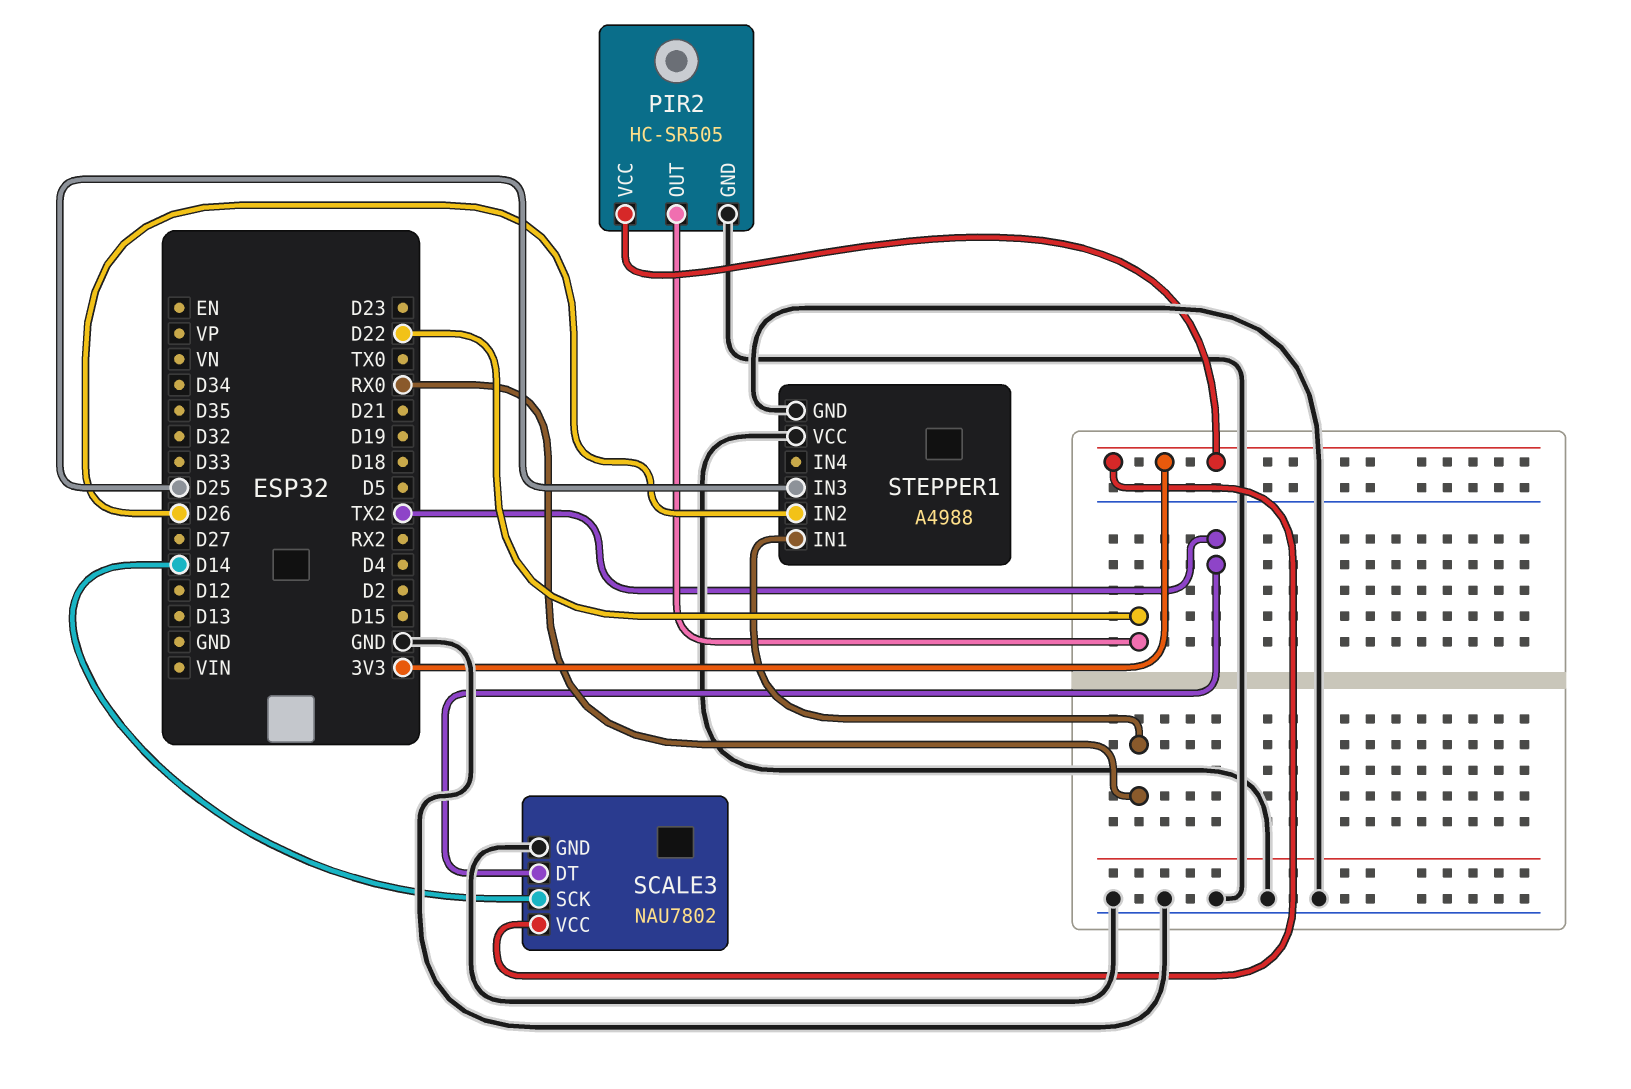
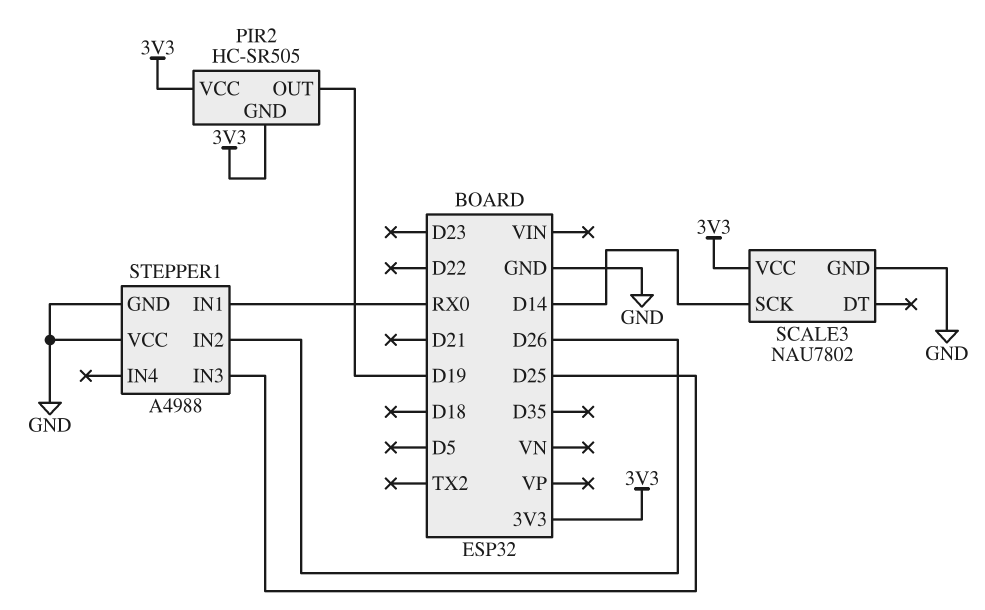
PIR2 pin GND: GND -> 3V3
PIR2 pin OUT: D22 -> D19
SCALE3 pin DT: TX2 -> none

